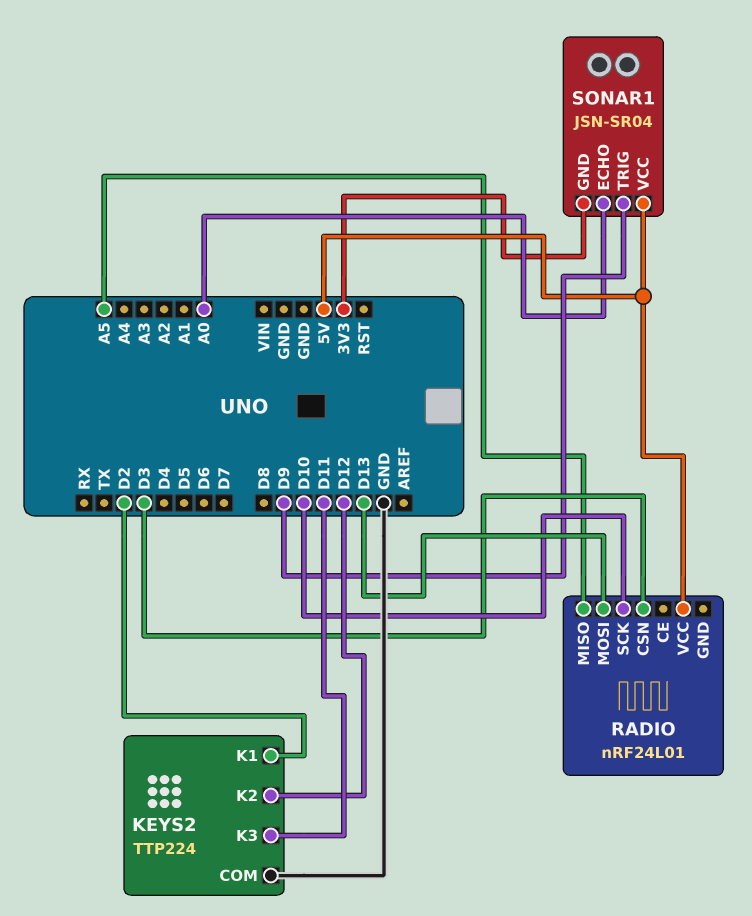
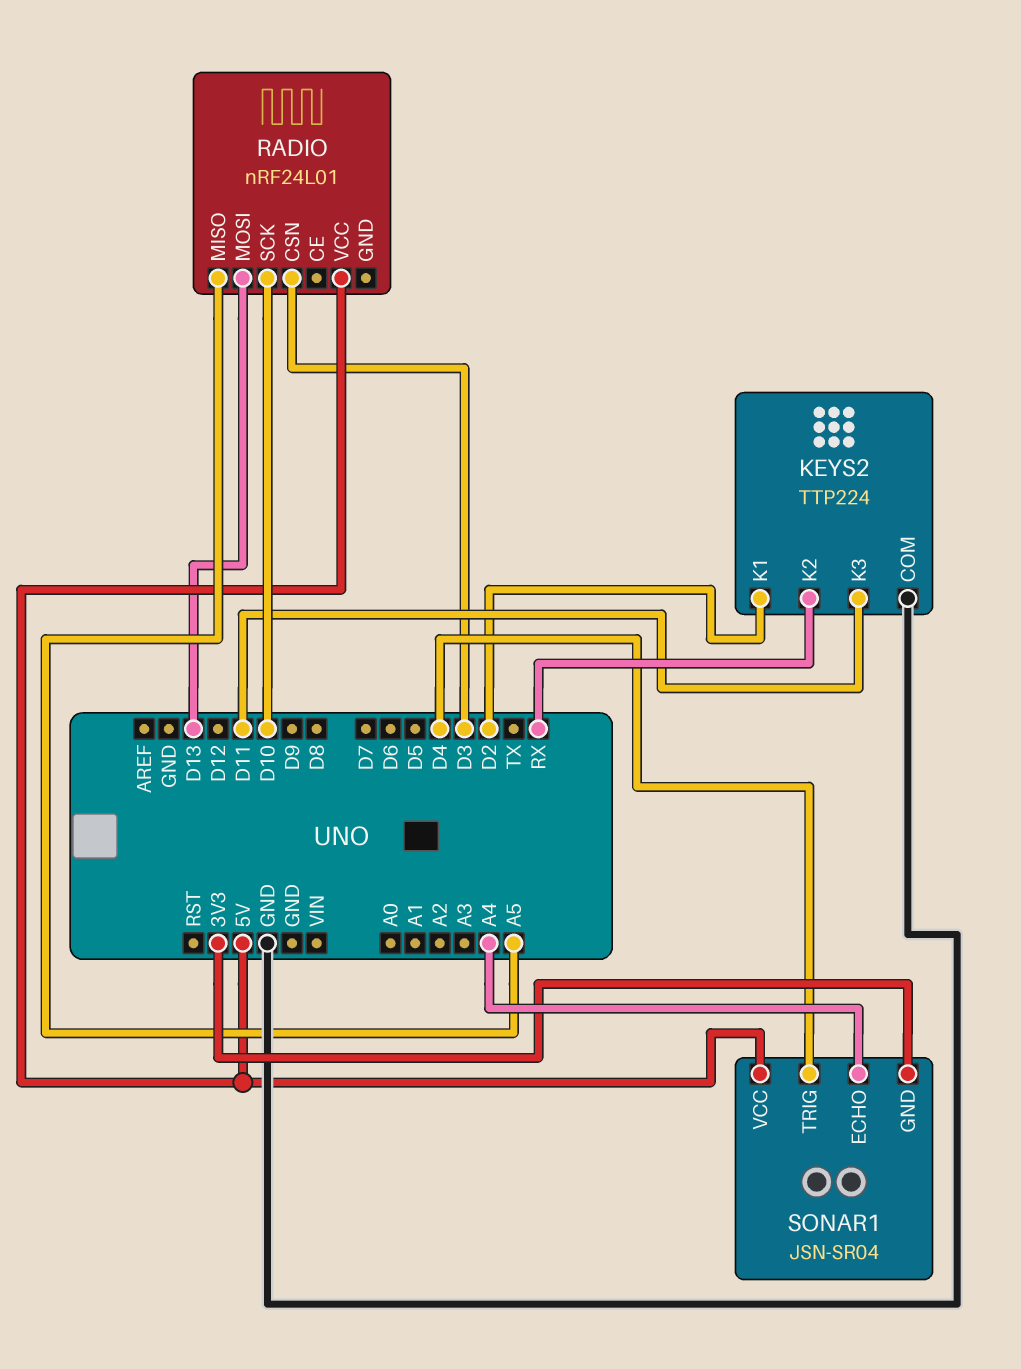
KEYS2 pin K2: D12 -> RX
SONAR1 pin ECHO: A0 -> A4
SONAR1 pin TRIG: D9 -> D4

